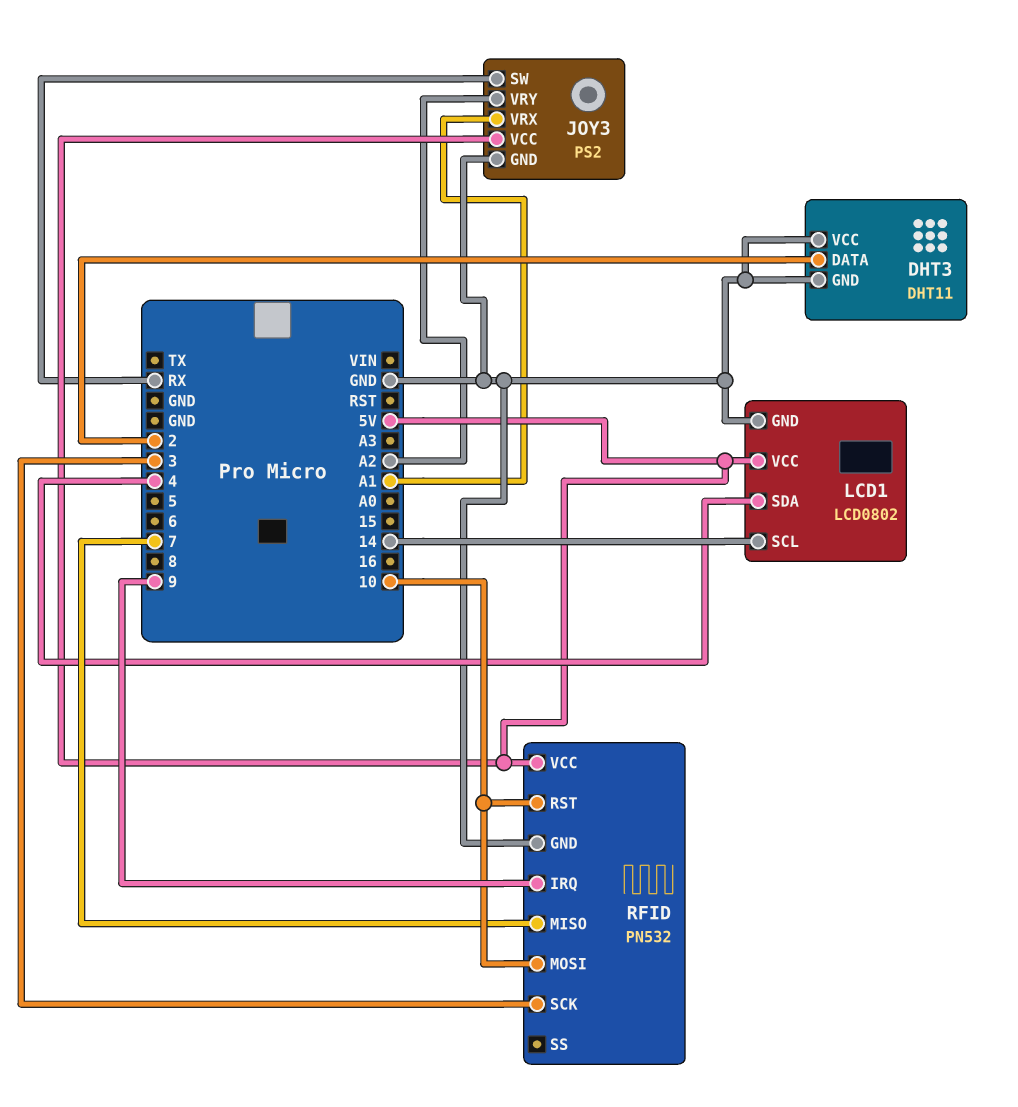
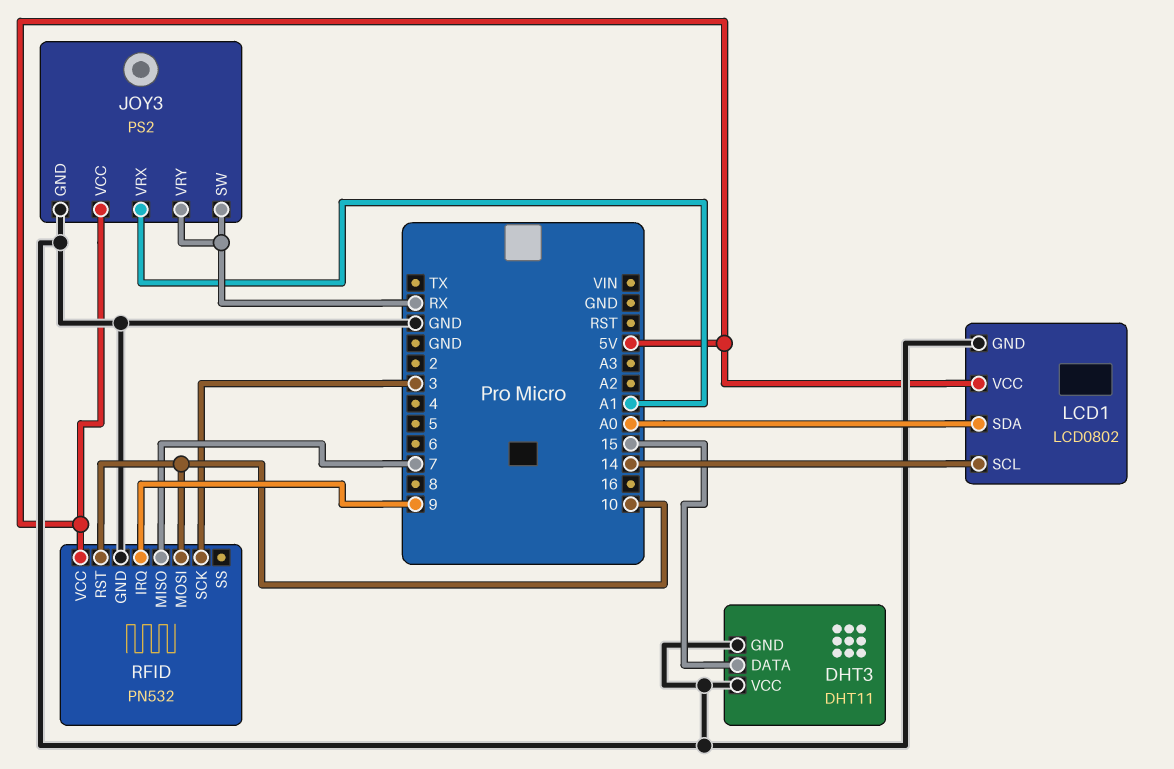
DHT3 pin DATA: 2 -> 15
JOY3 pin VRY: A2 -> RX
LCD1 pin SDA: 4 -> A0

